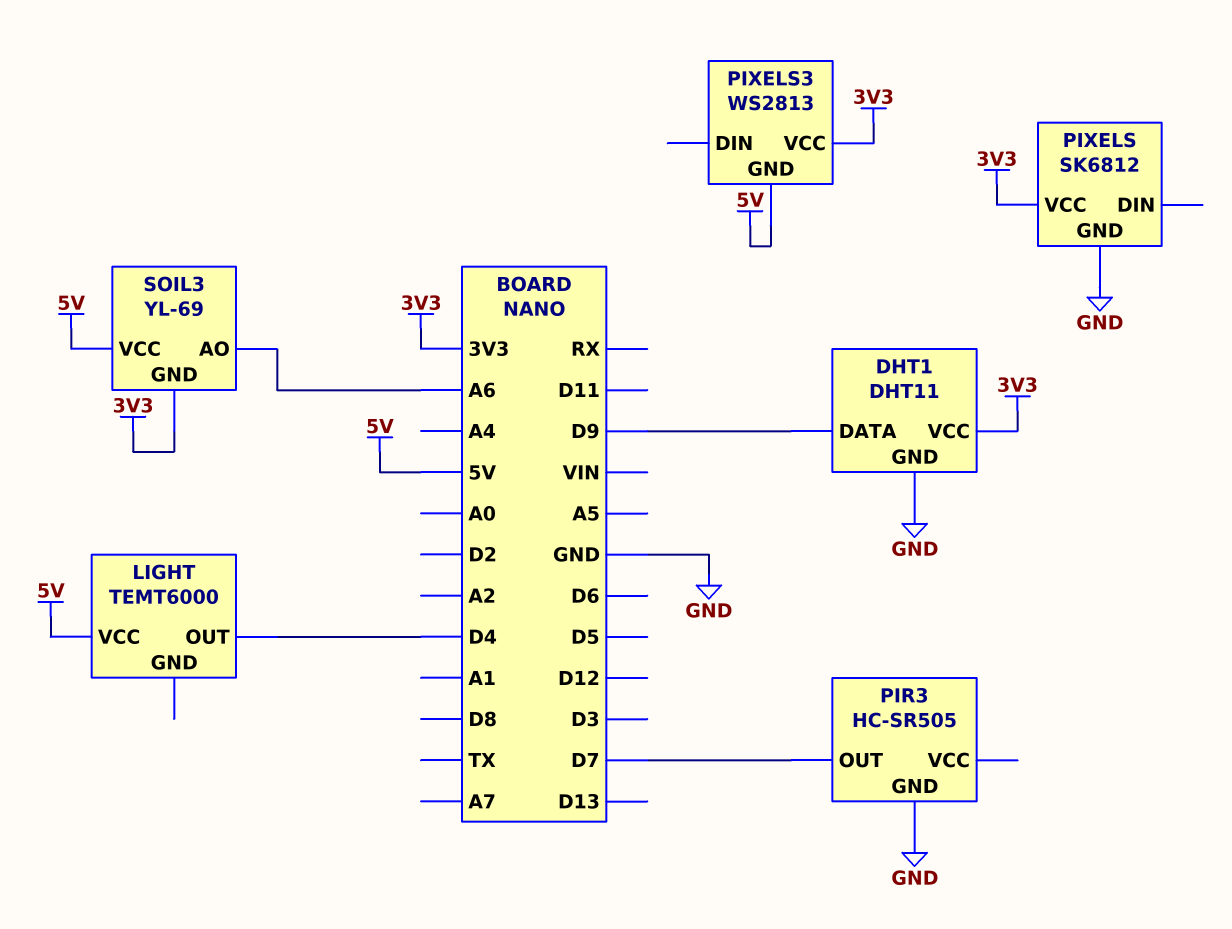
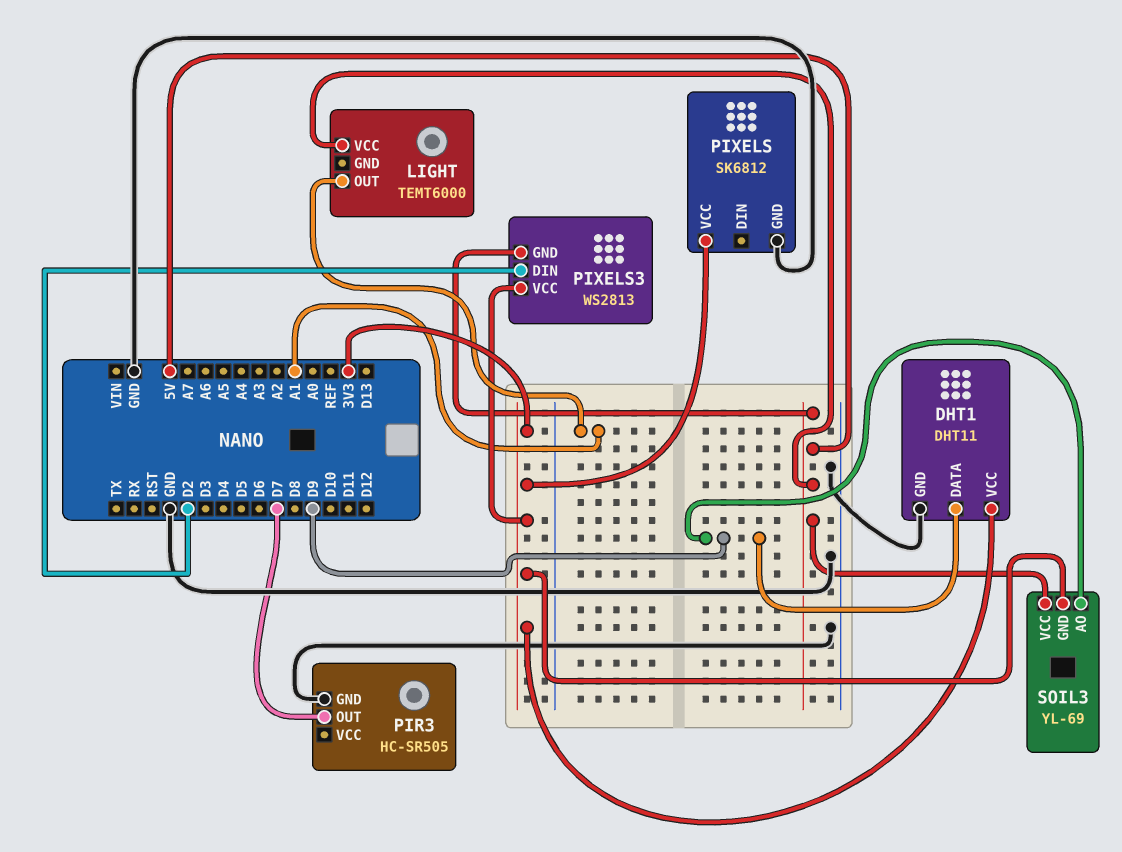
LIGHT pin OUT: D4 -> A1
PIXELS3 pin DIN: none -> D2
SOIL3 pin AO: A6 -> D9

